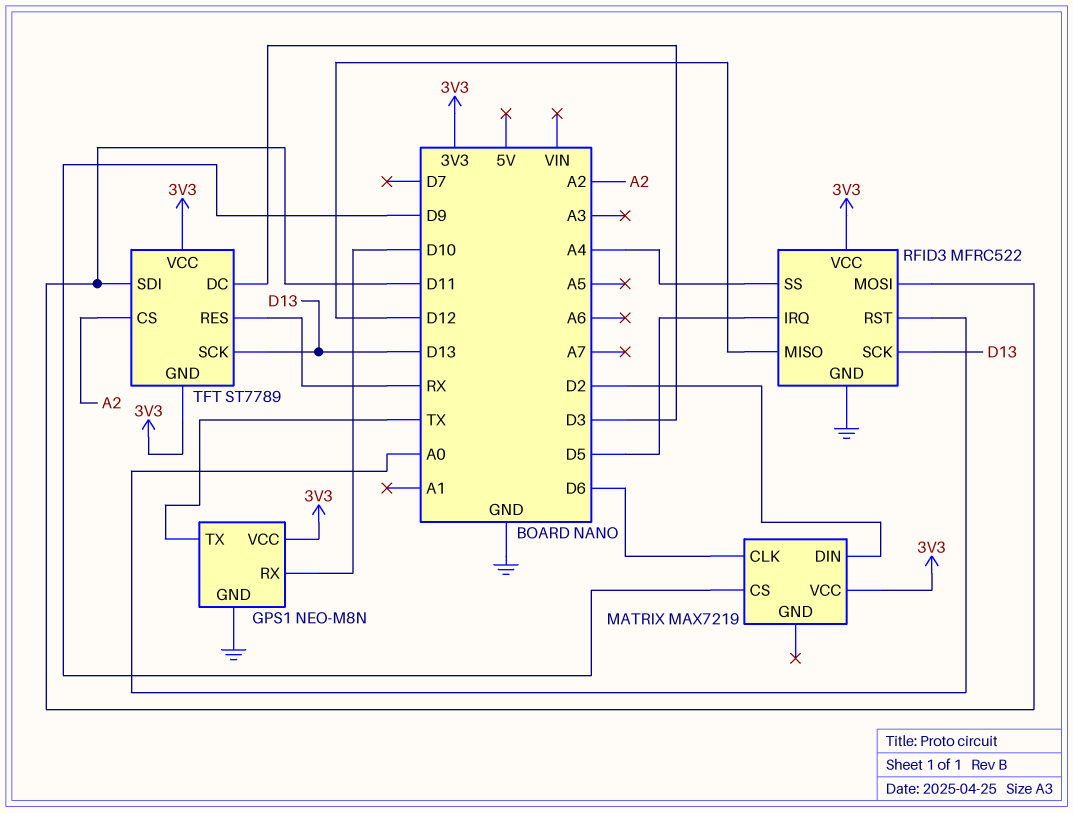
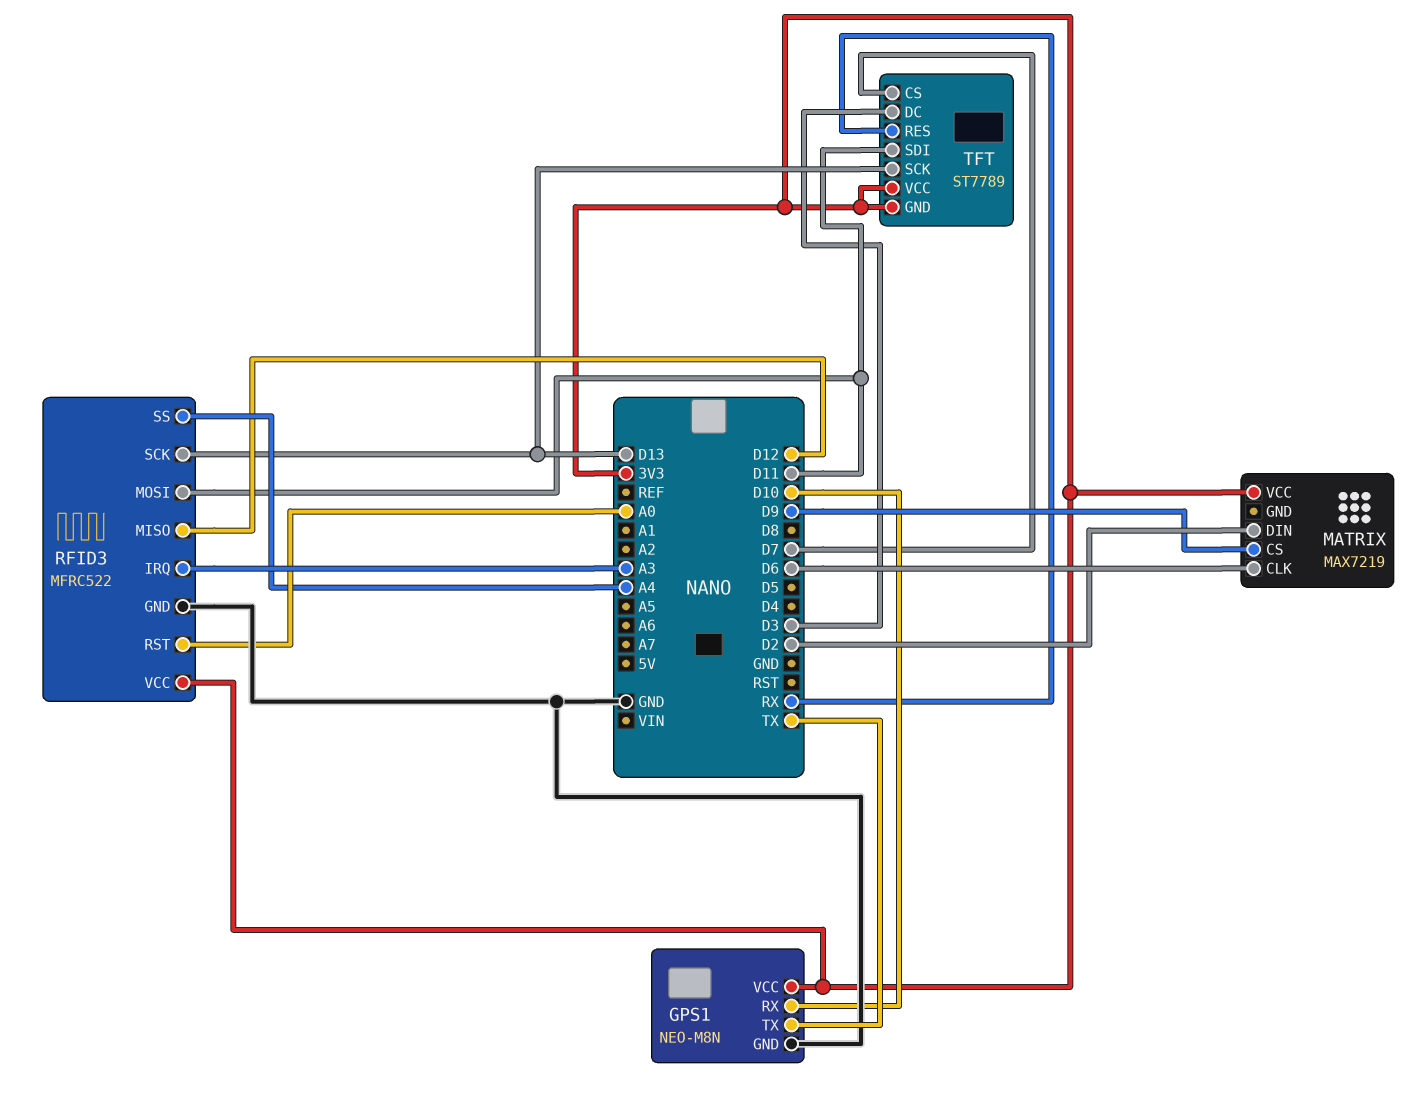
RFID3 pin IRQ: D5 -> A3
TFT pin CS: A2 -> D7

